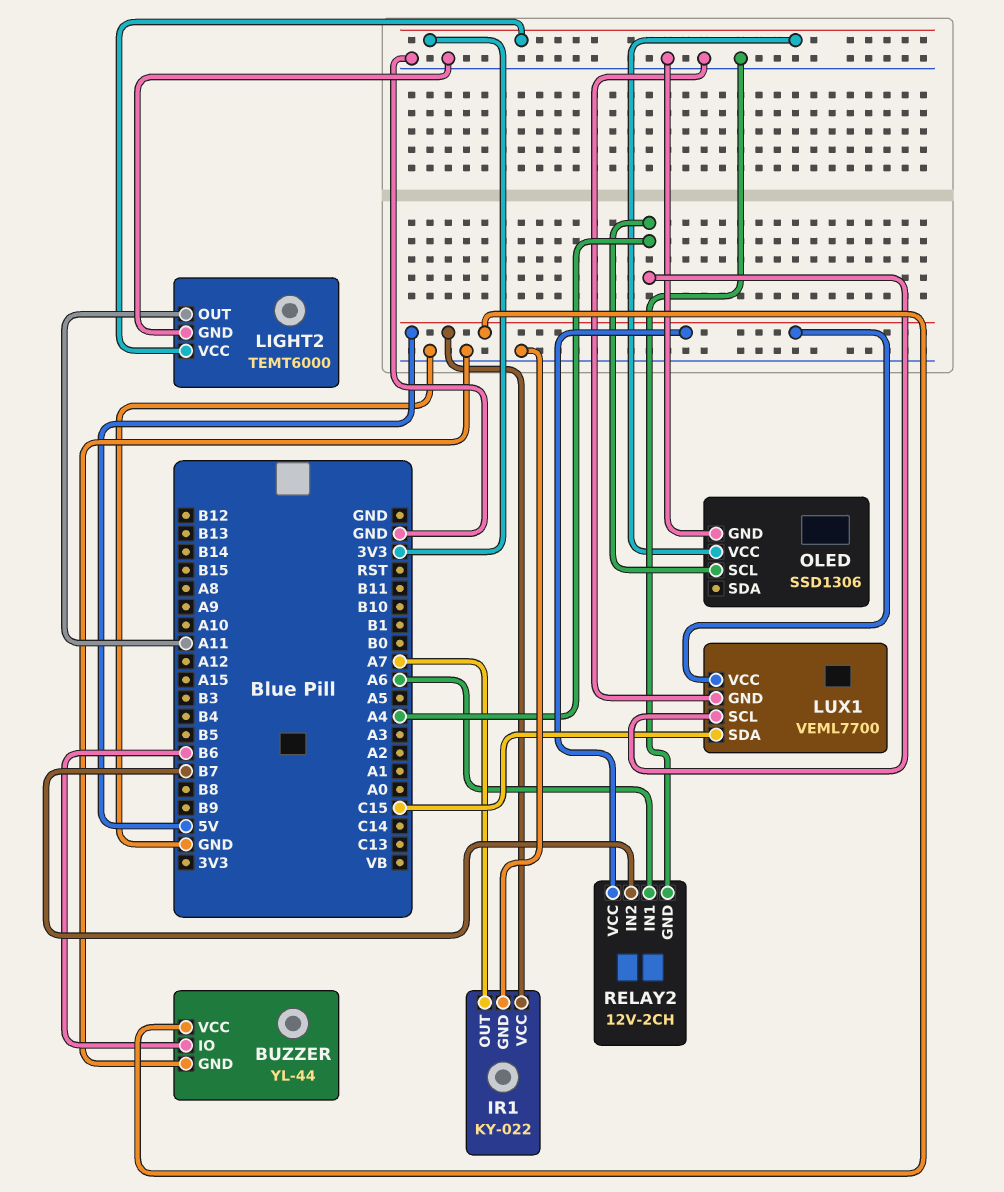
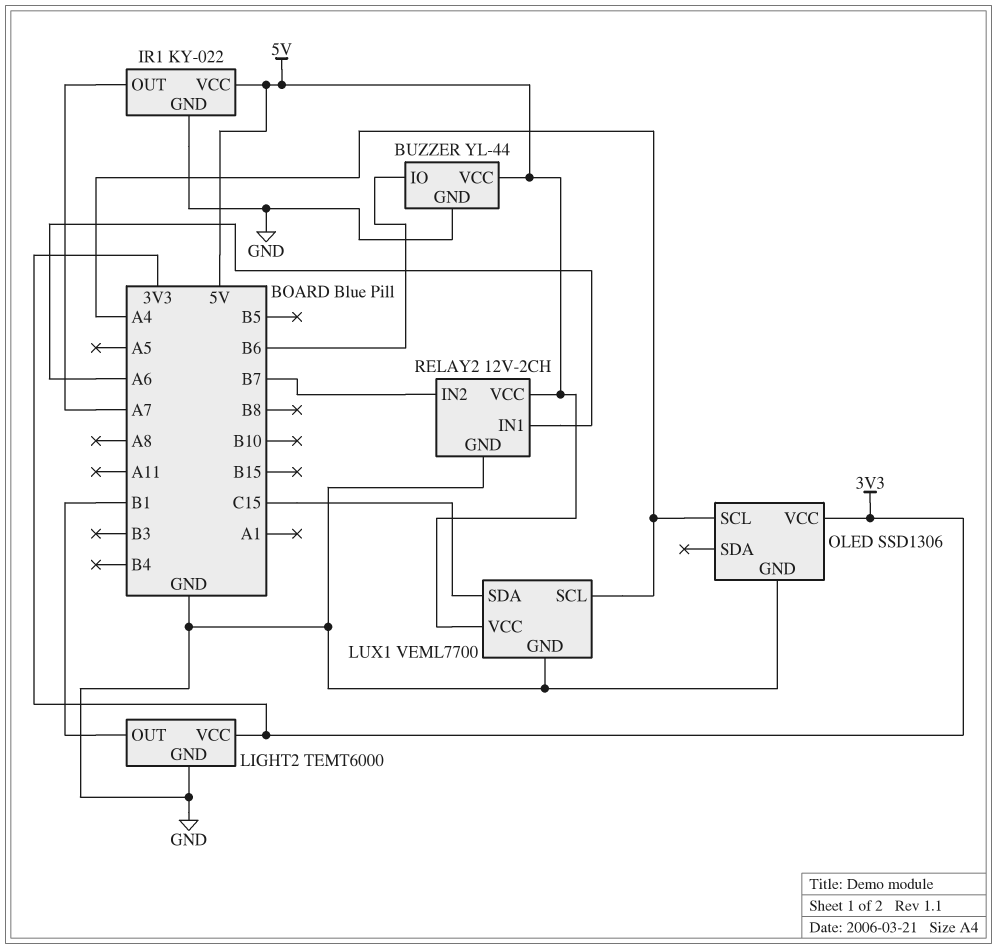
LIGHT2 pin OUT: A11 -> B1

